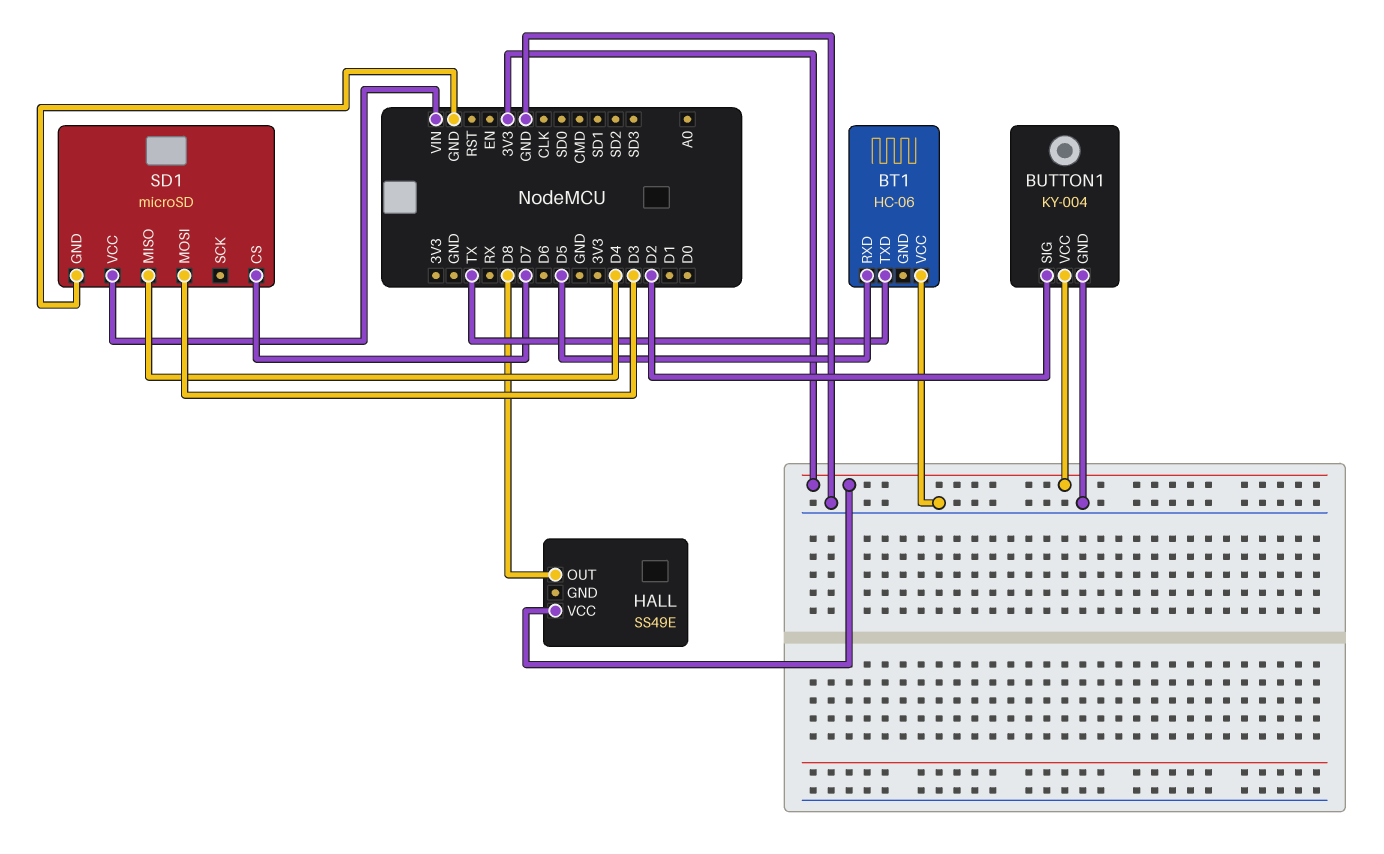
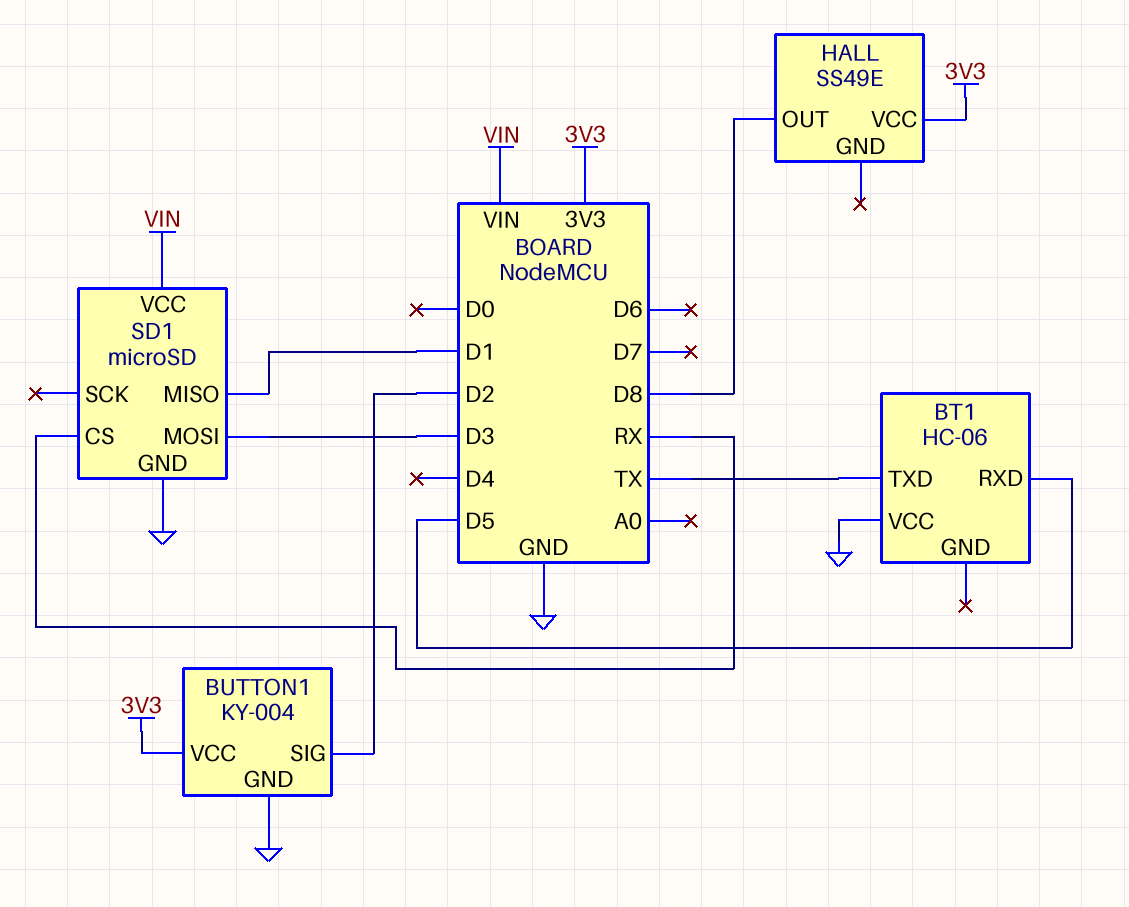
SD1 pin CS: D7 -> RX
SD1 pin MISO: D4 -> D1

